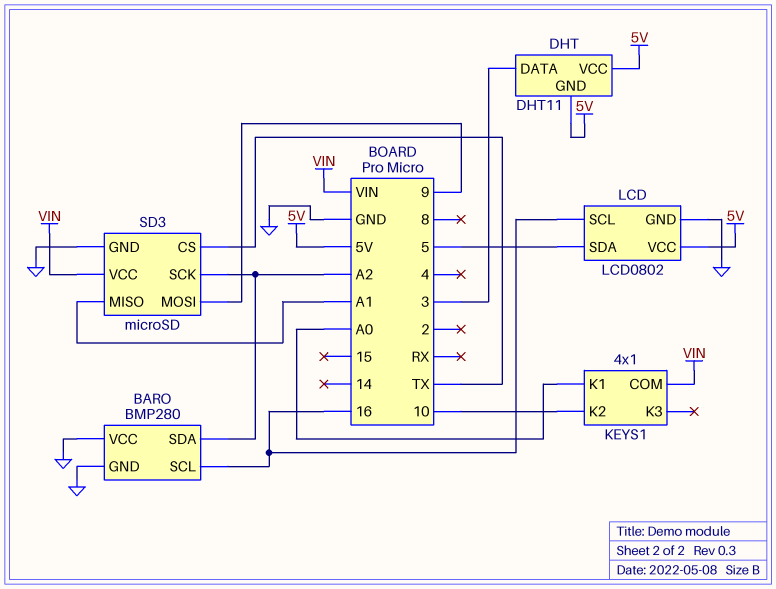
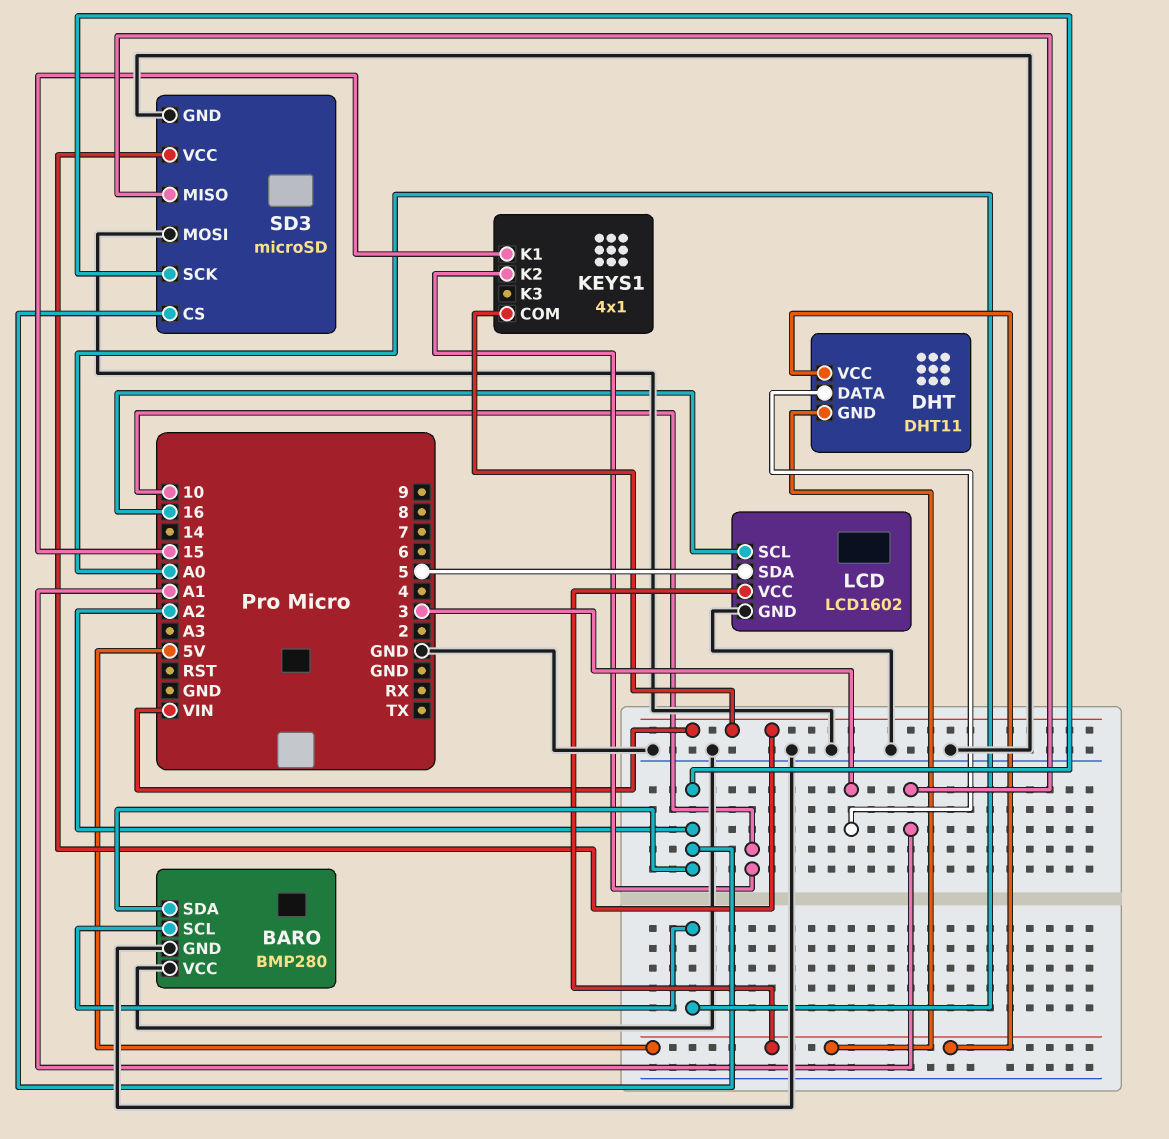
BARO pin SCL: 16 -> A0
KEYS1 pin K1: A0 -> 15
LCD: LCD0802 -> LCD1602
SD3 pin CS: TX -> A2
SD3 pin MOSI: 9 -> GND

